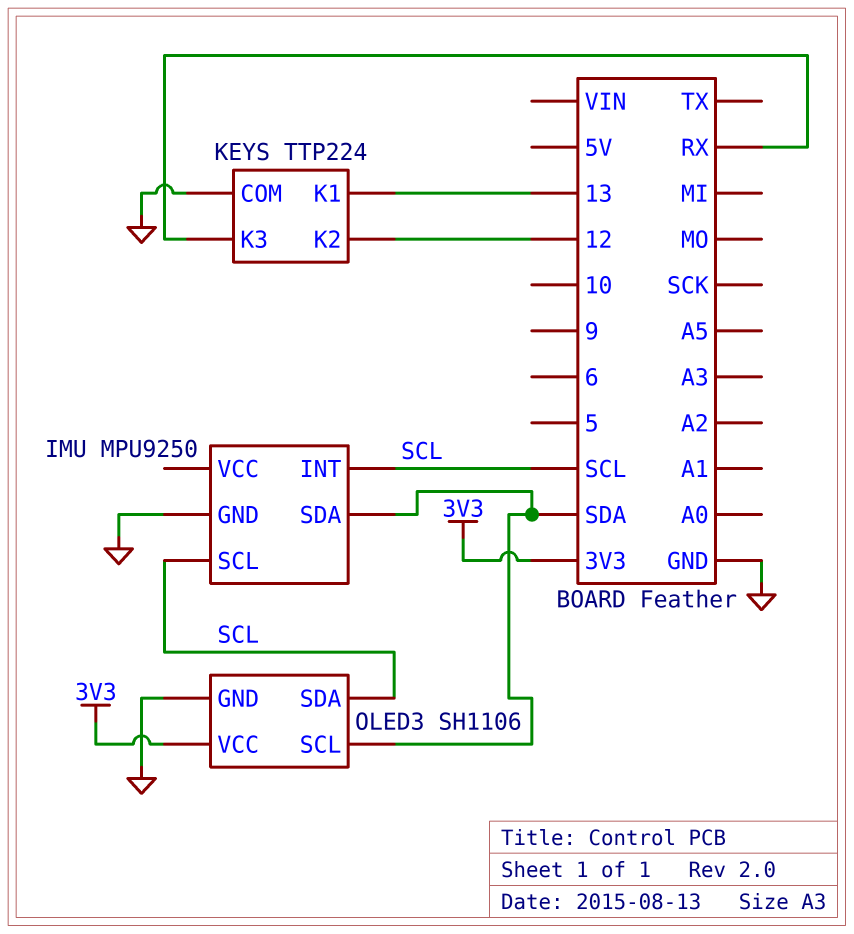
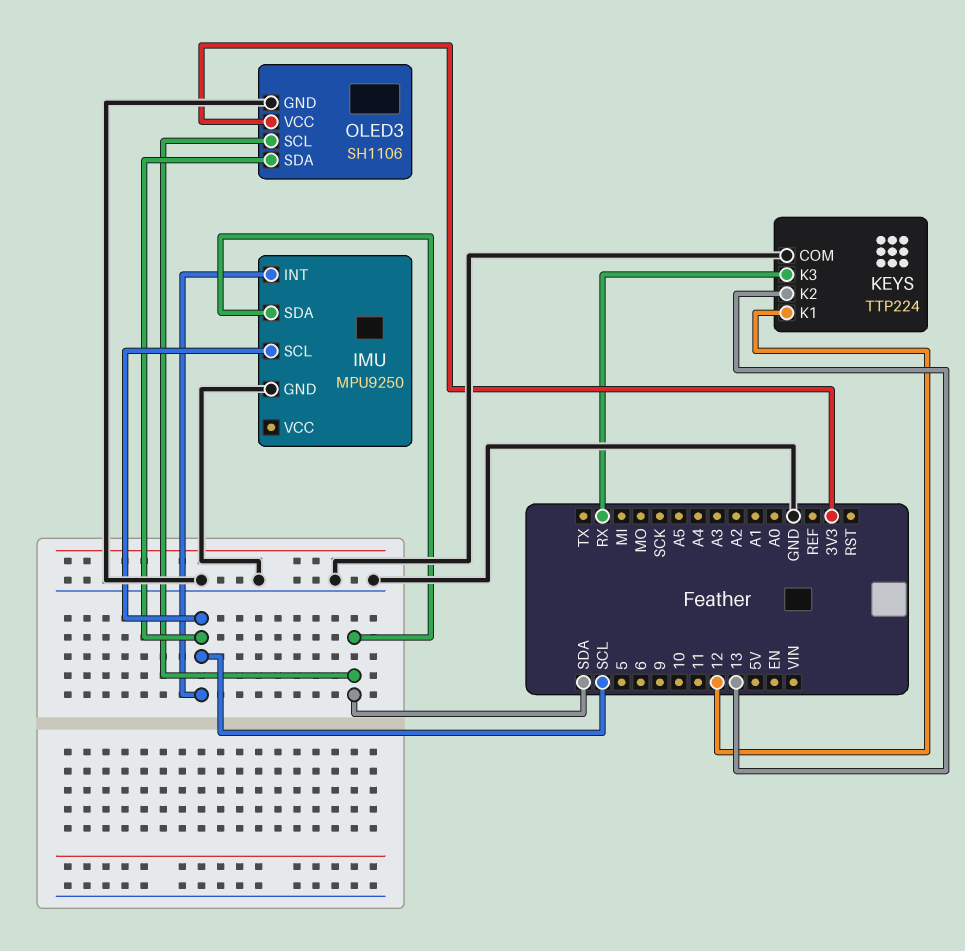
KEYS pin K1: 13 -> 12
KEYS pin K2: 12 -> 13

